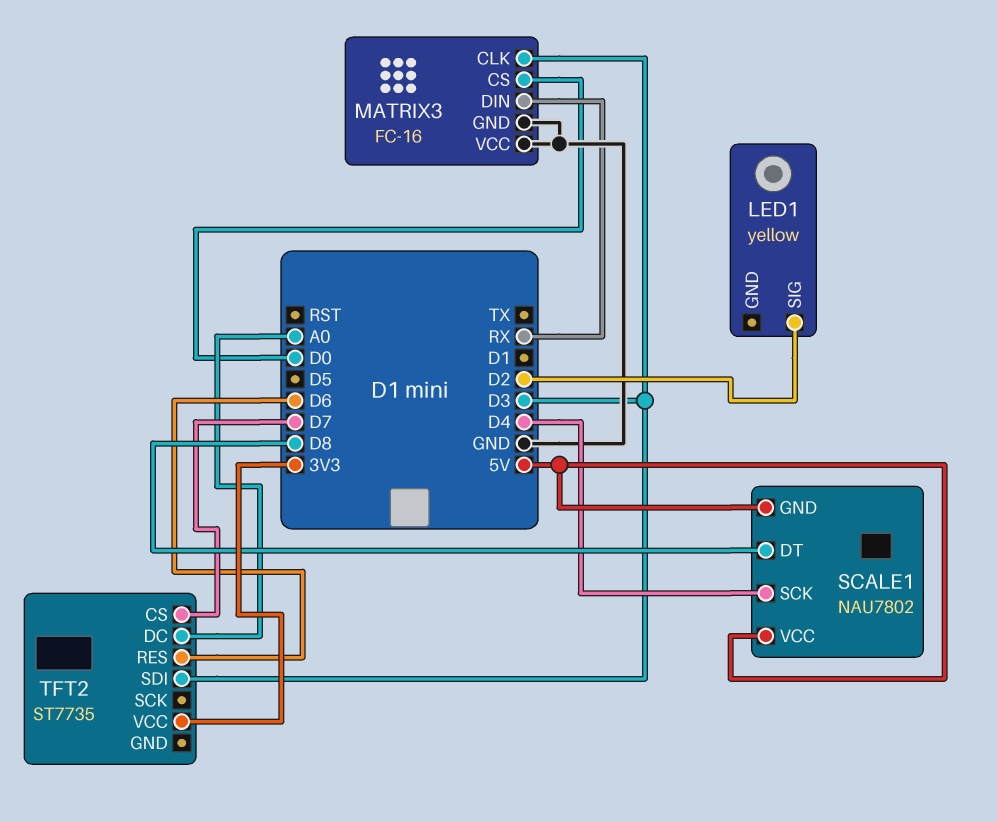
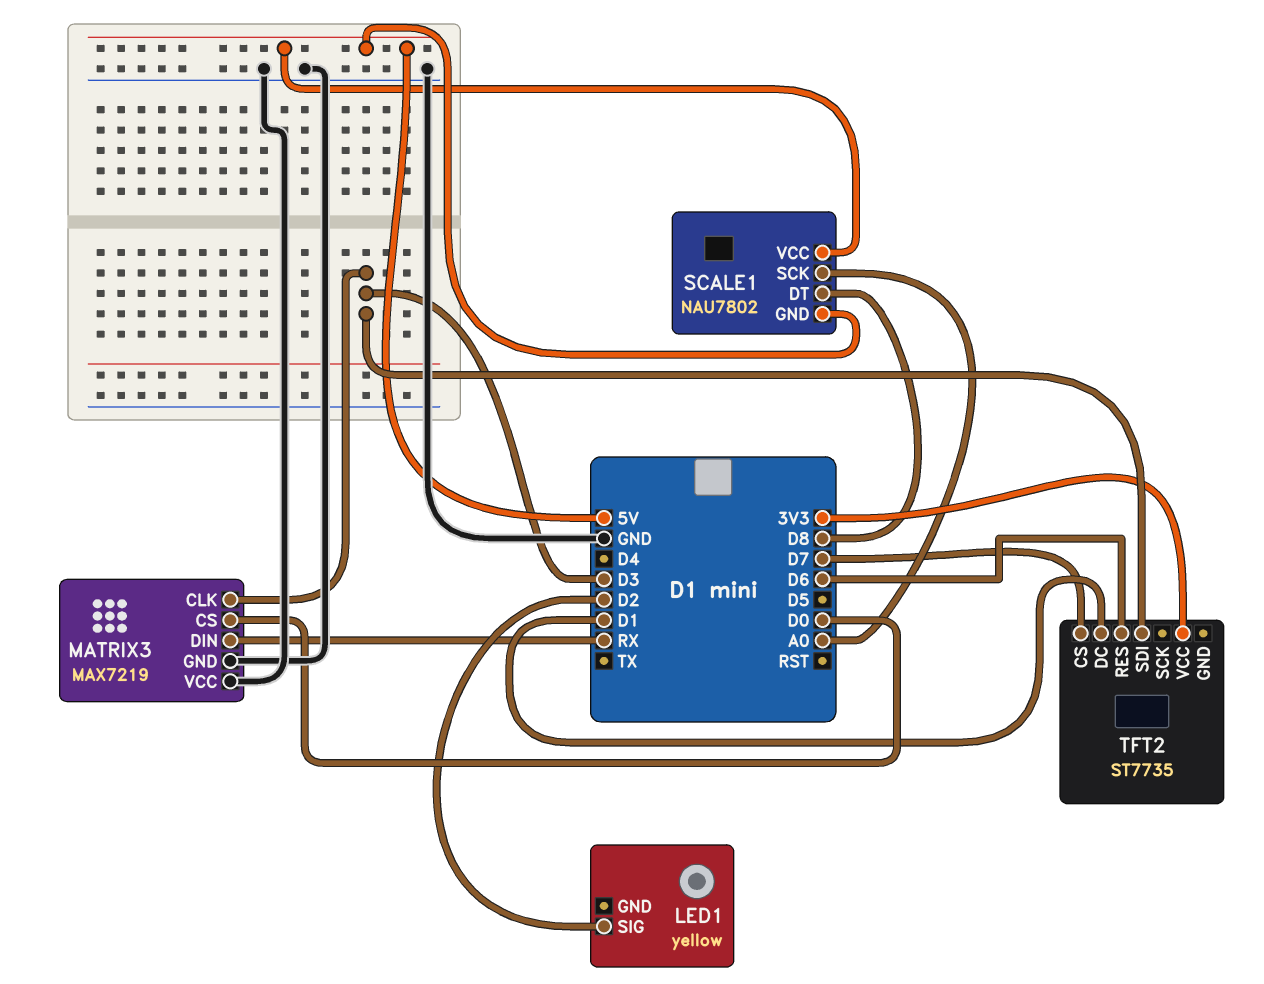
MATRIX3: FC-16 -> MAX7219
SCALE1 pin SCK: D4 -> A0
TFT2 pin DC: A0 -> D1

